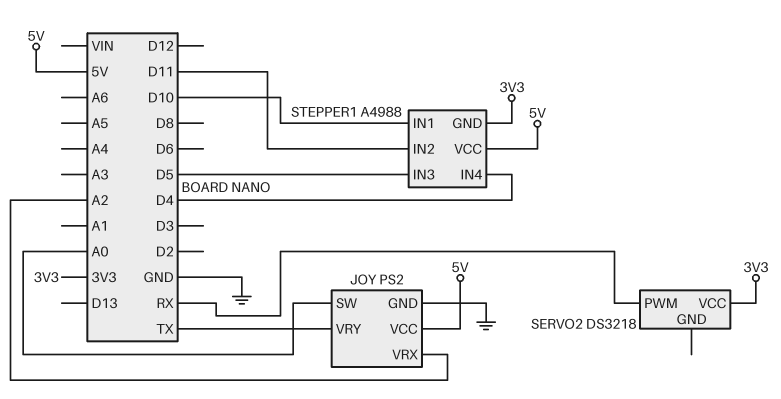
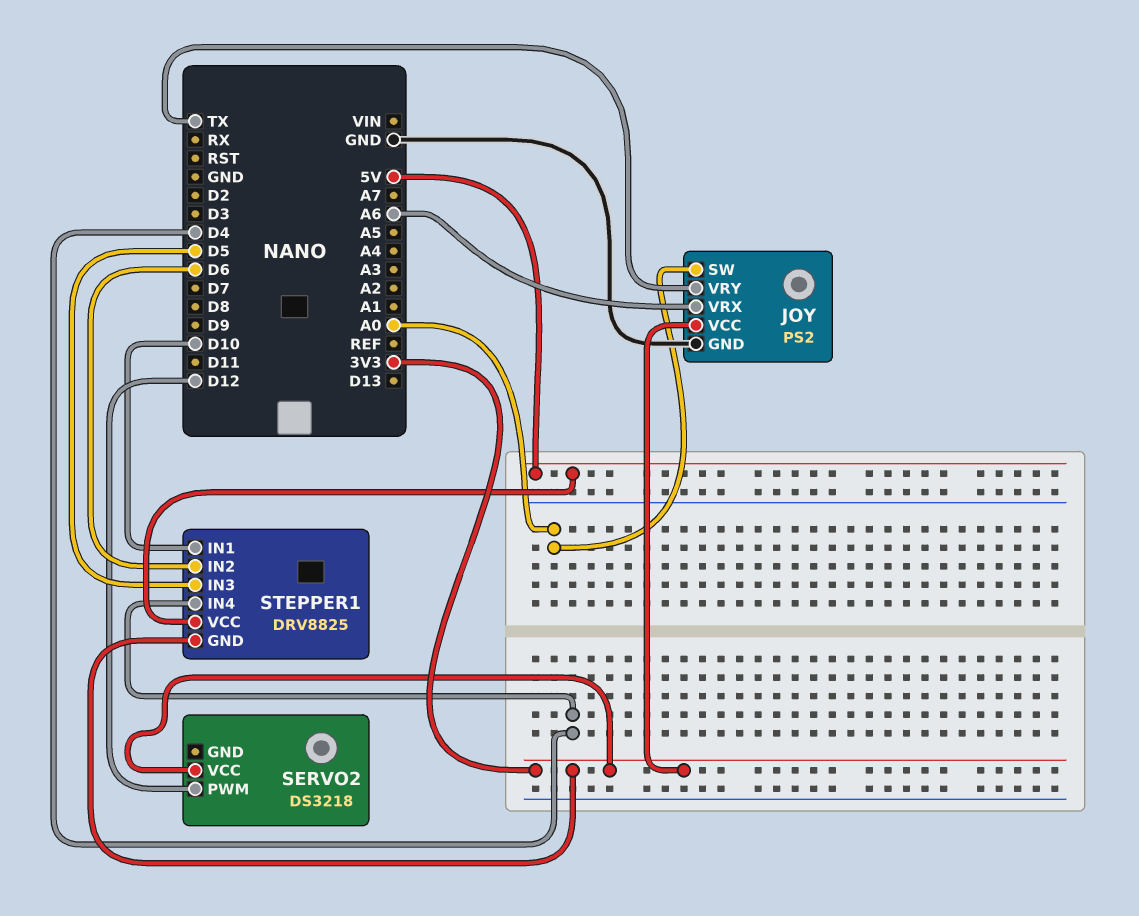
JOY pin VCC: 5V -> 3V3
JOY pin VRX: A2 -> A6
SERVO2 pin PWM: RX -> D12
STEPPER1: A4988 -> DRV8825
STEPPER1 pin IN2: D11 -> D6

